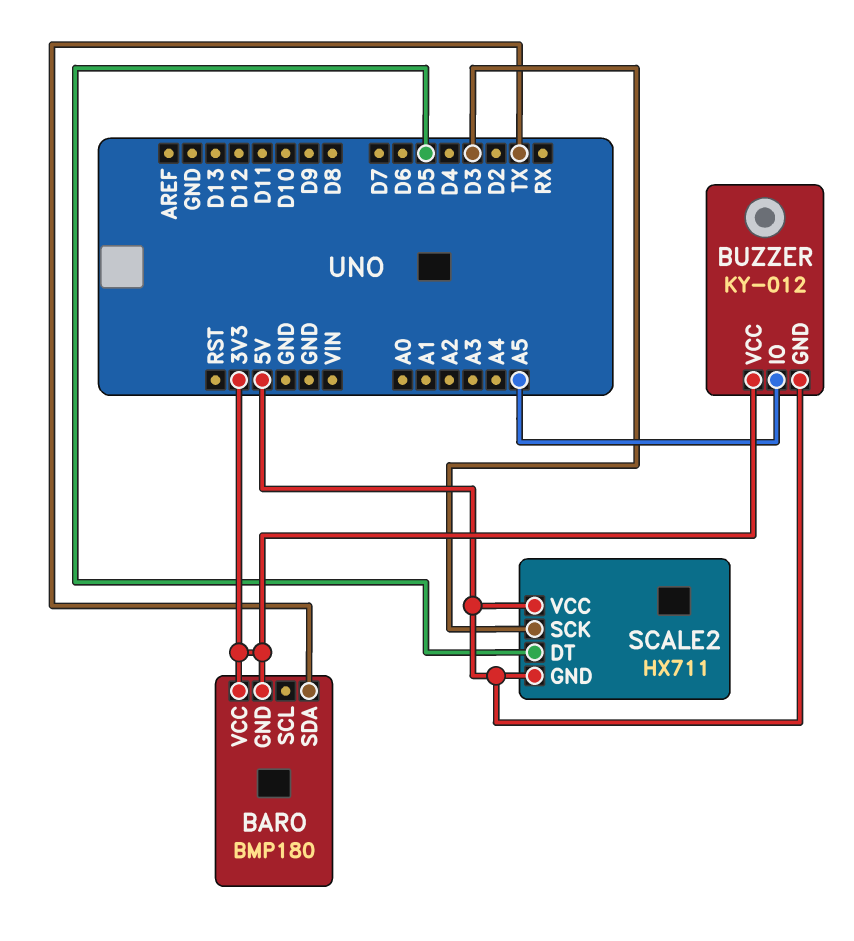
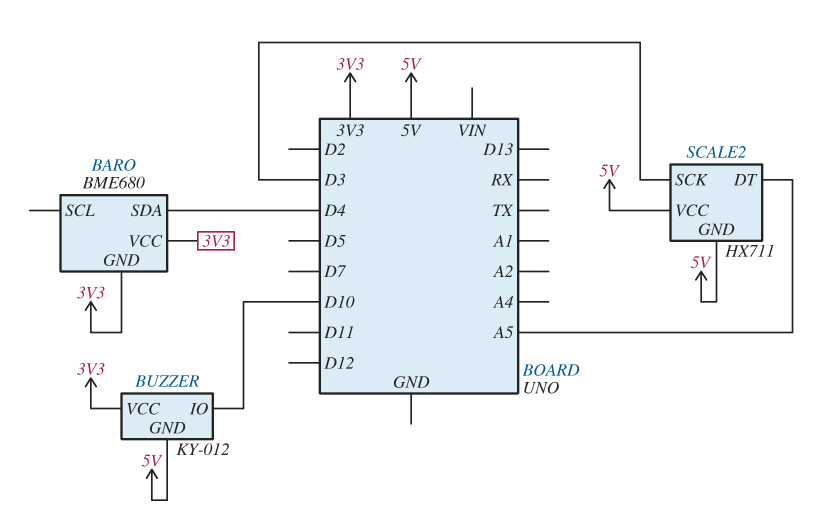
BARO: BMP180 -> BME680
BARO pin SDA: TX -> D4
BUZZER pin IO: A5 -> D10
SCALE2 pin DT: D5 -> A5

